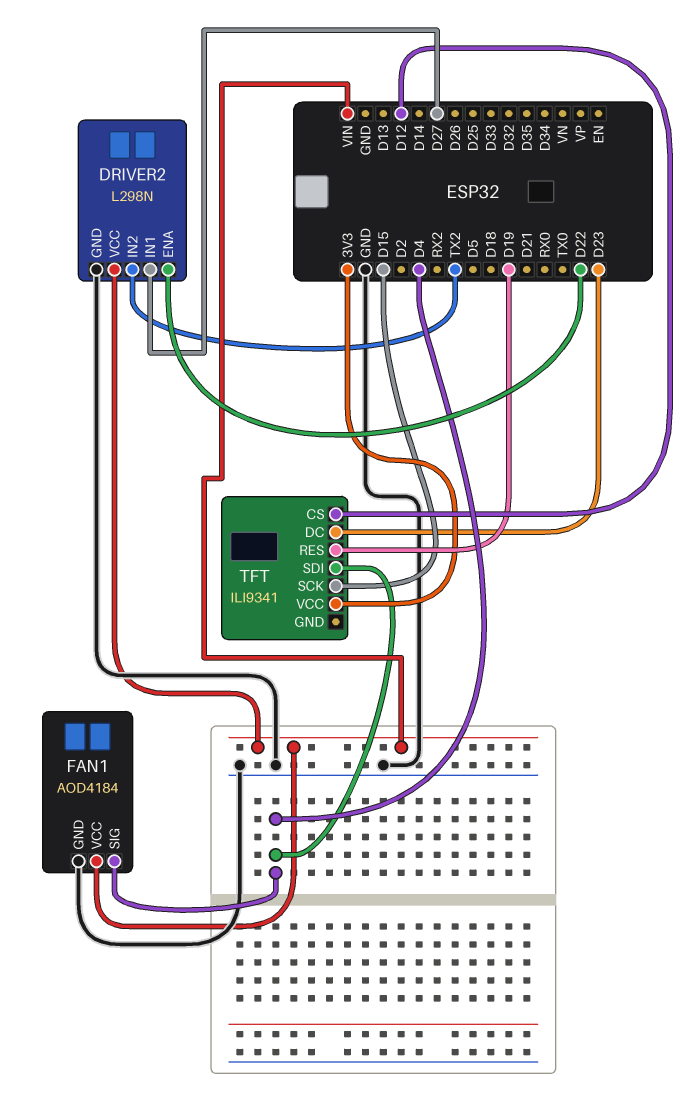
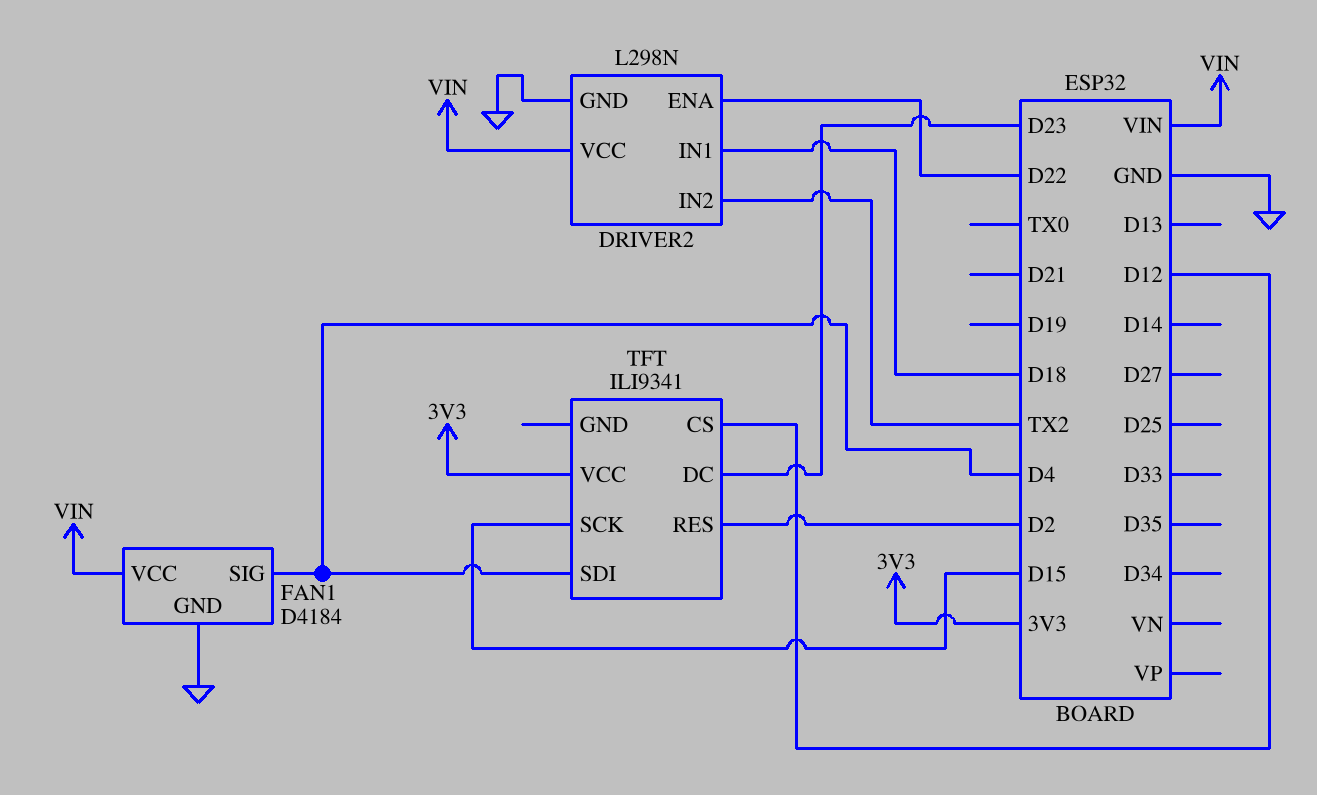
DRIVER2 pin IN1: D27 -> D18
FAN1: AOD4184 -> D4184
TFT pin RES: D19 -> D2

